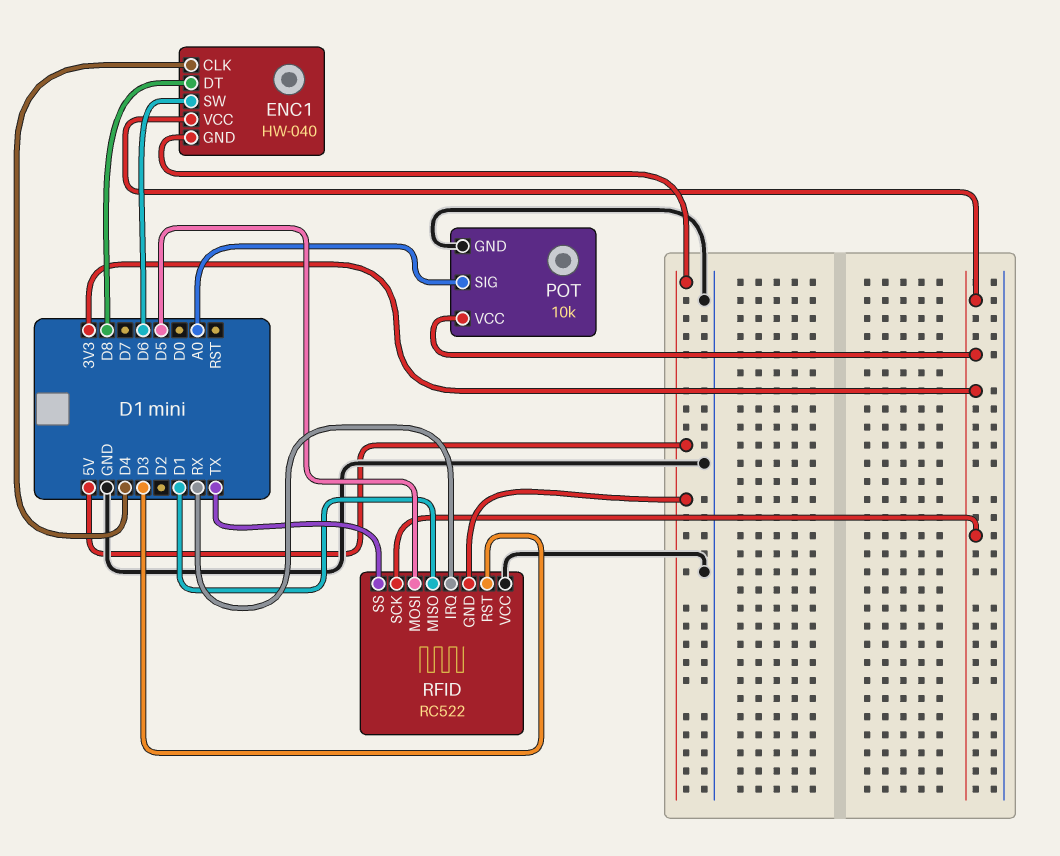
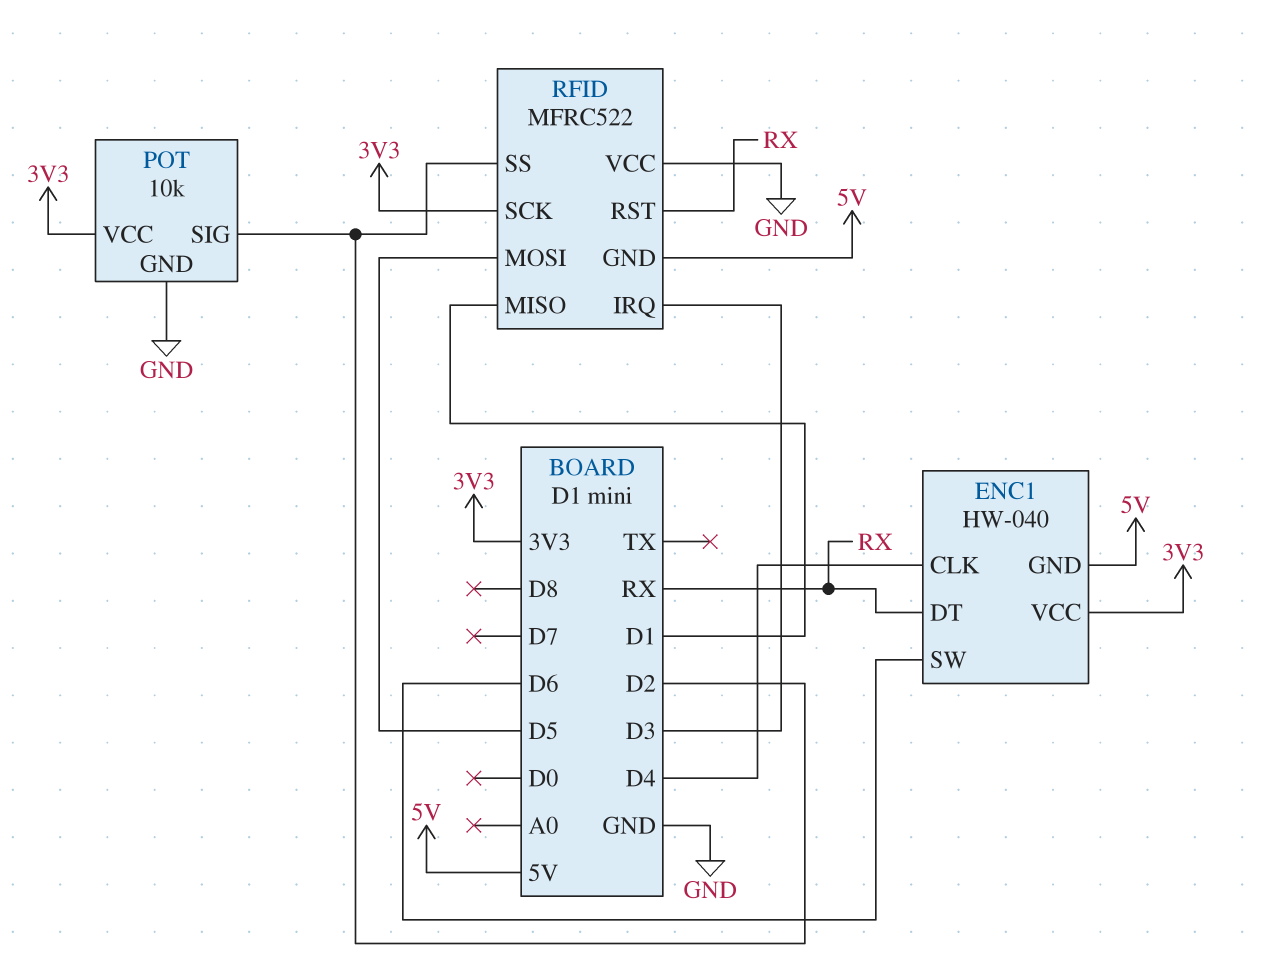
ENC1 pin DT: D8 -> RX
POT pin SIG: A0 -> D2
RFID: RC522 -> MFRC522
RFID pin IRQ: RX -> D3
RFID pin RST: D3 -> RX
RFID pin SS: TX -> D2

